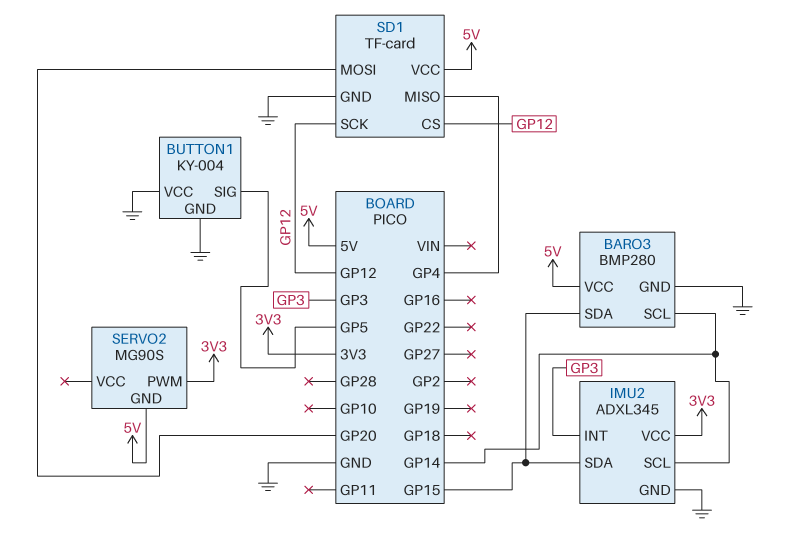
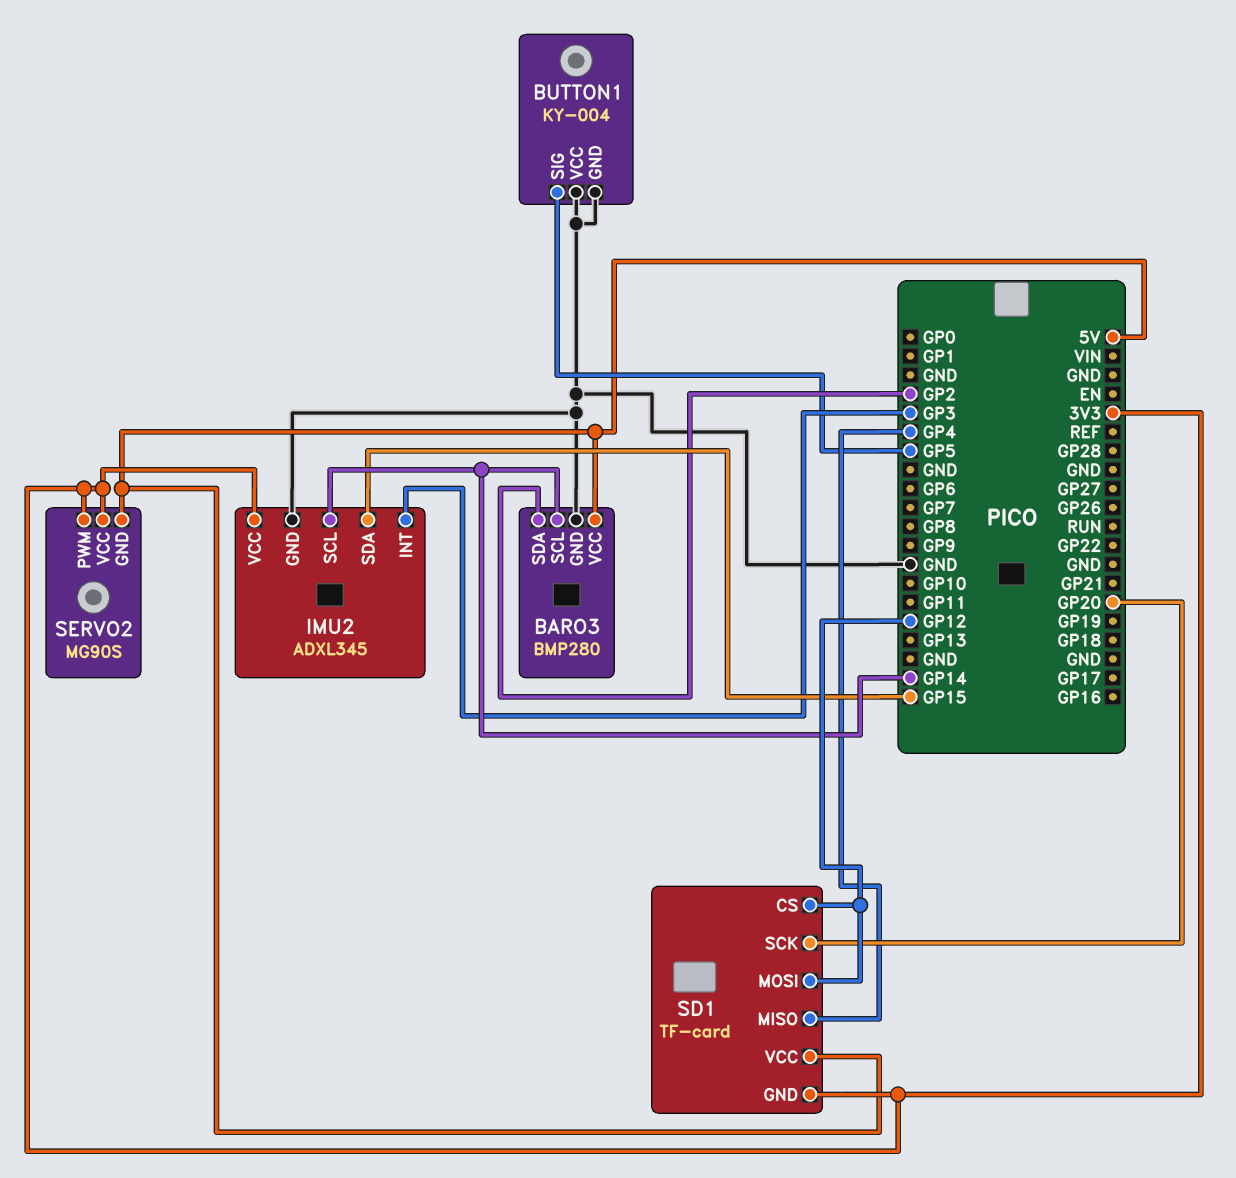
BARO3 pin SDA: GP15 -> GP2
SD1 pin GND: GND -> 3V3
SD1 pin MOSI: GP20 -> GP12
SD1 pin SCK: GP12 -> GP20
SERVO2 pin VCC: none -> 3V3

